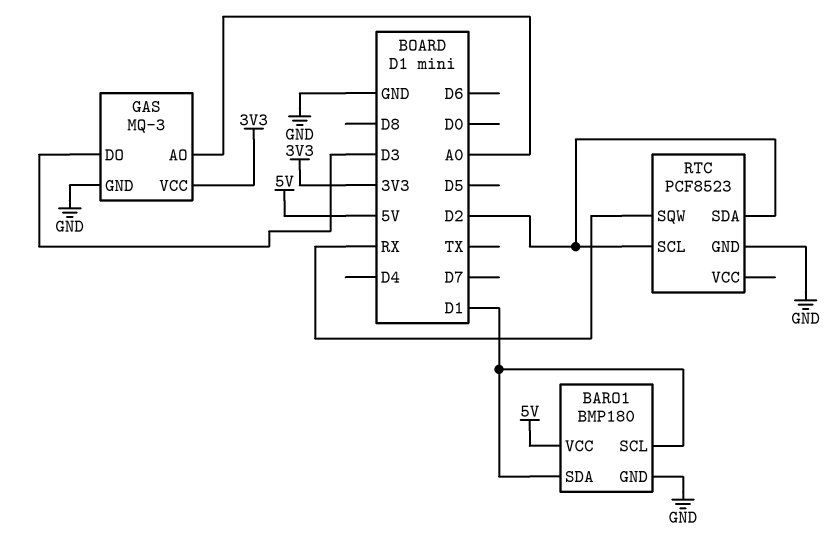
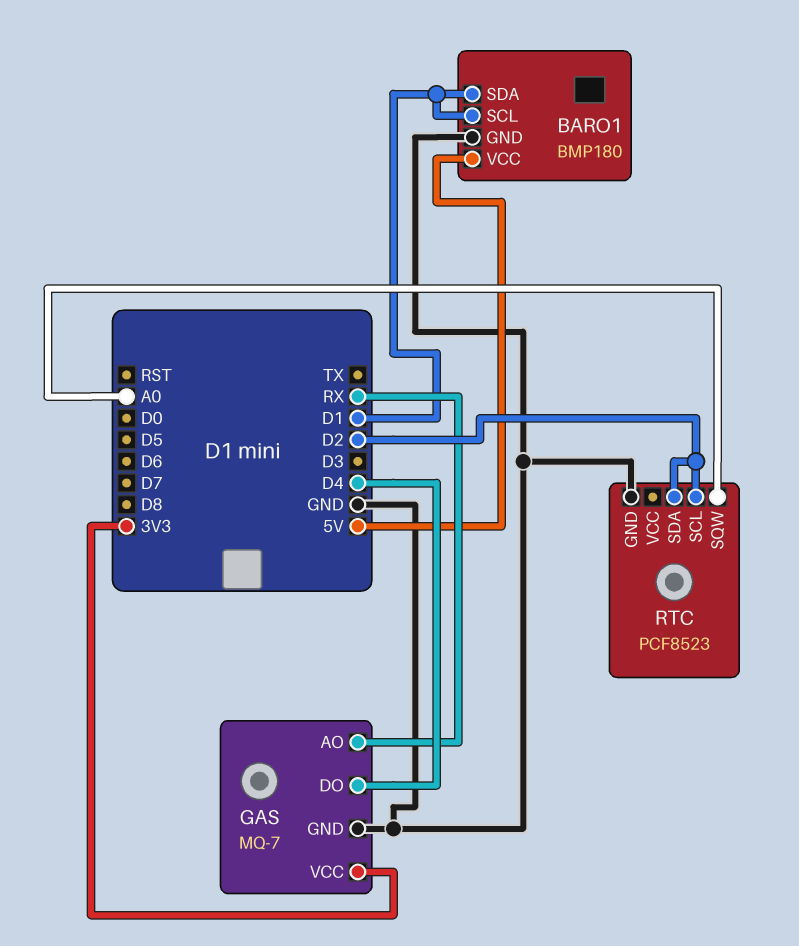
GAS: MQ-3 -> MQ-7
GAS pin AO: A0 -> RX
GAS pin DO: D3 -> D4
RTC pin SQW: RX -> A0

